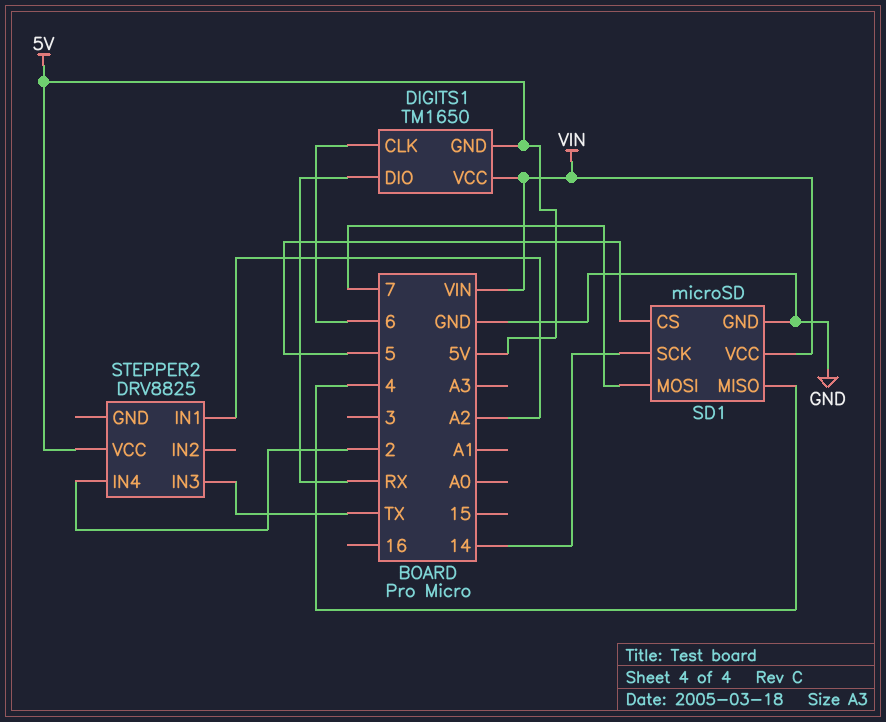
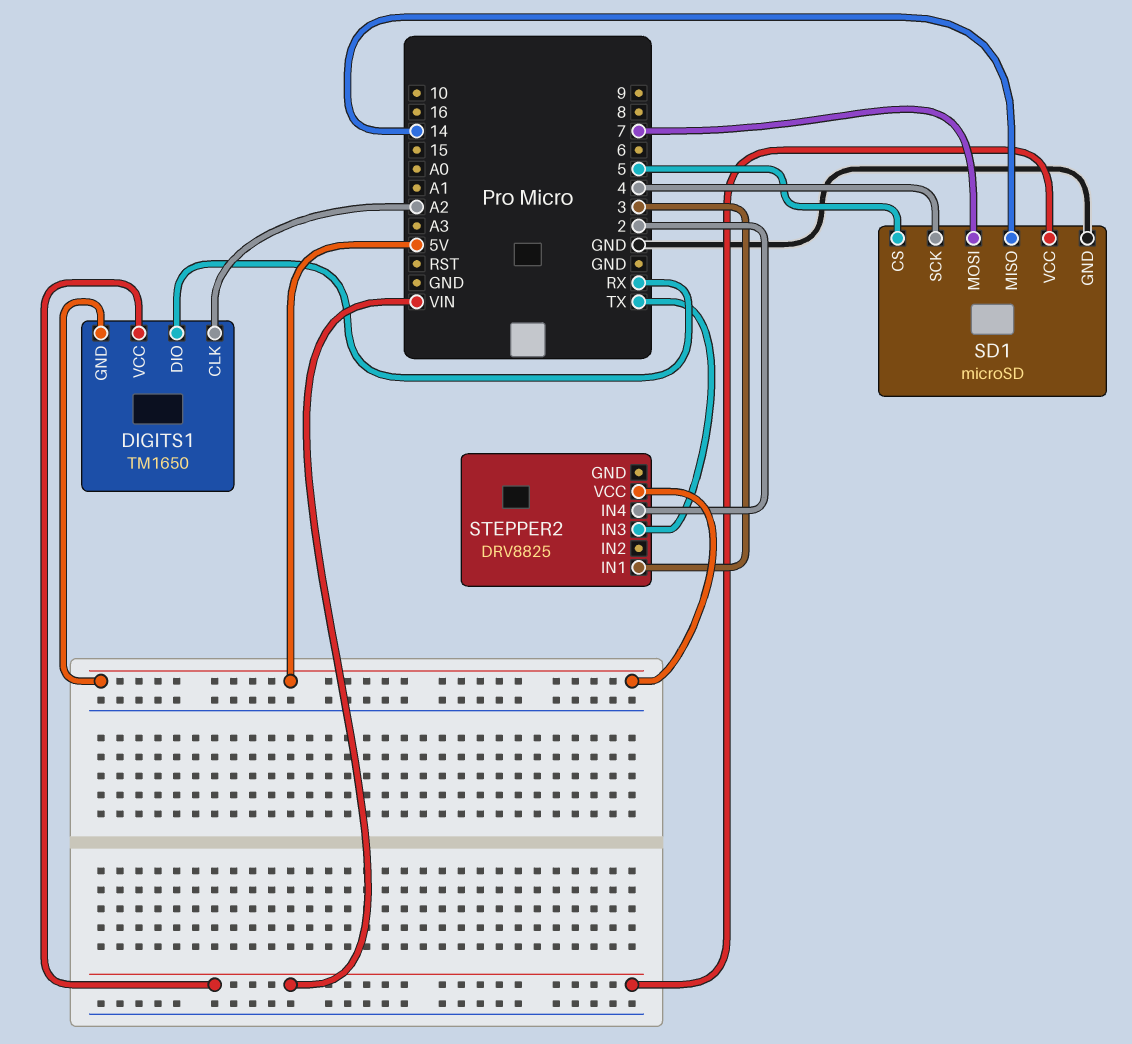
DIGITS1 pin CLK: 6 -> A2
SD1 pin MISO: 4 -> 14
SD1 pin SCK: 14 -> 4
STEPPER2 pin IN1: A2 -> 3

